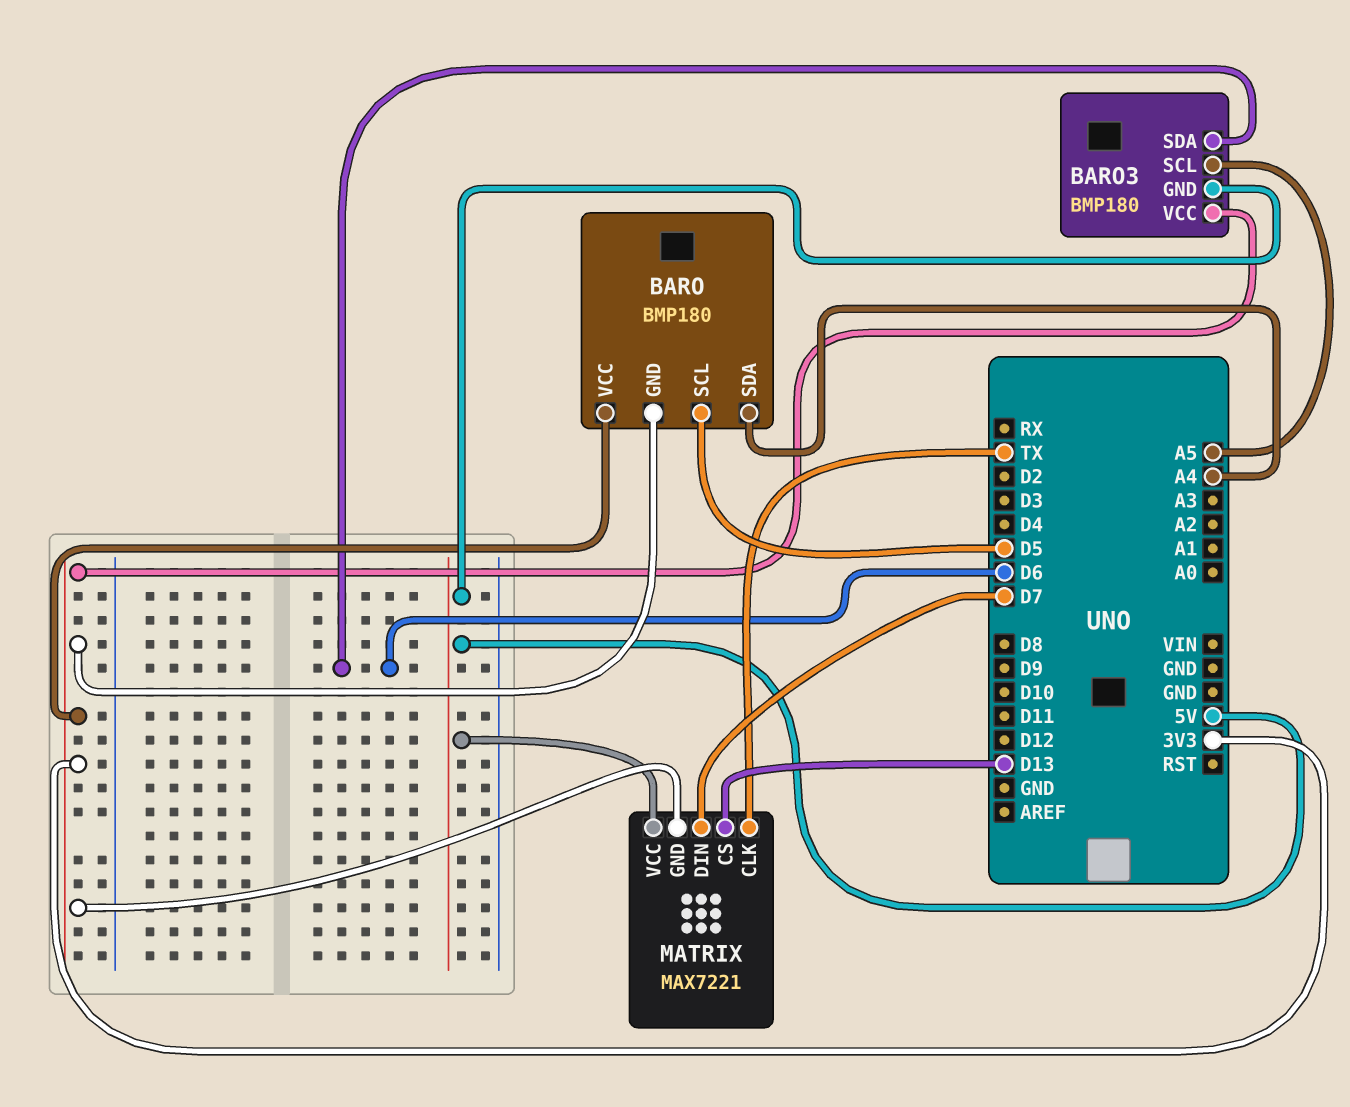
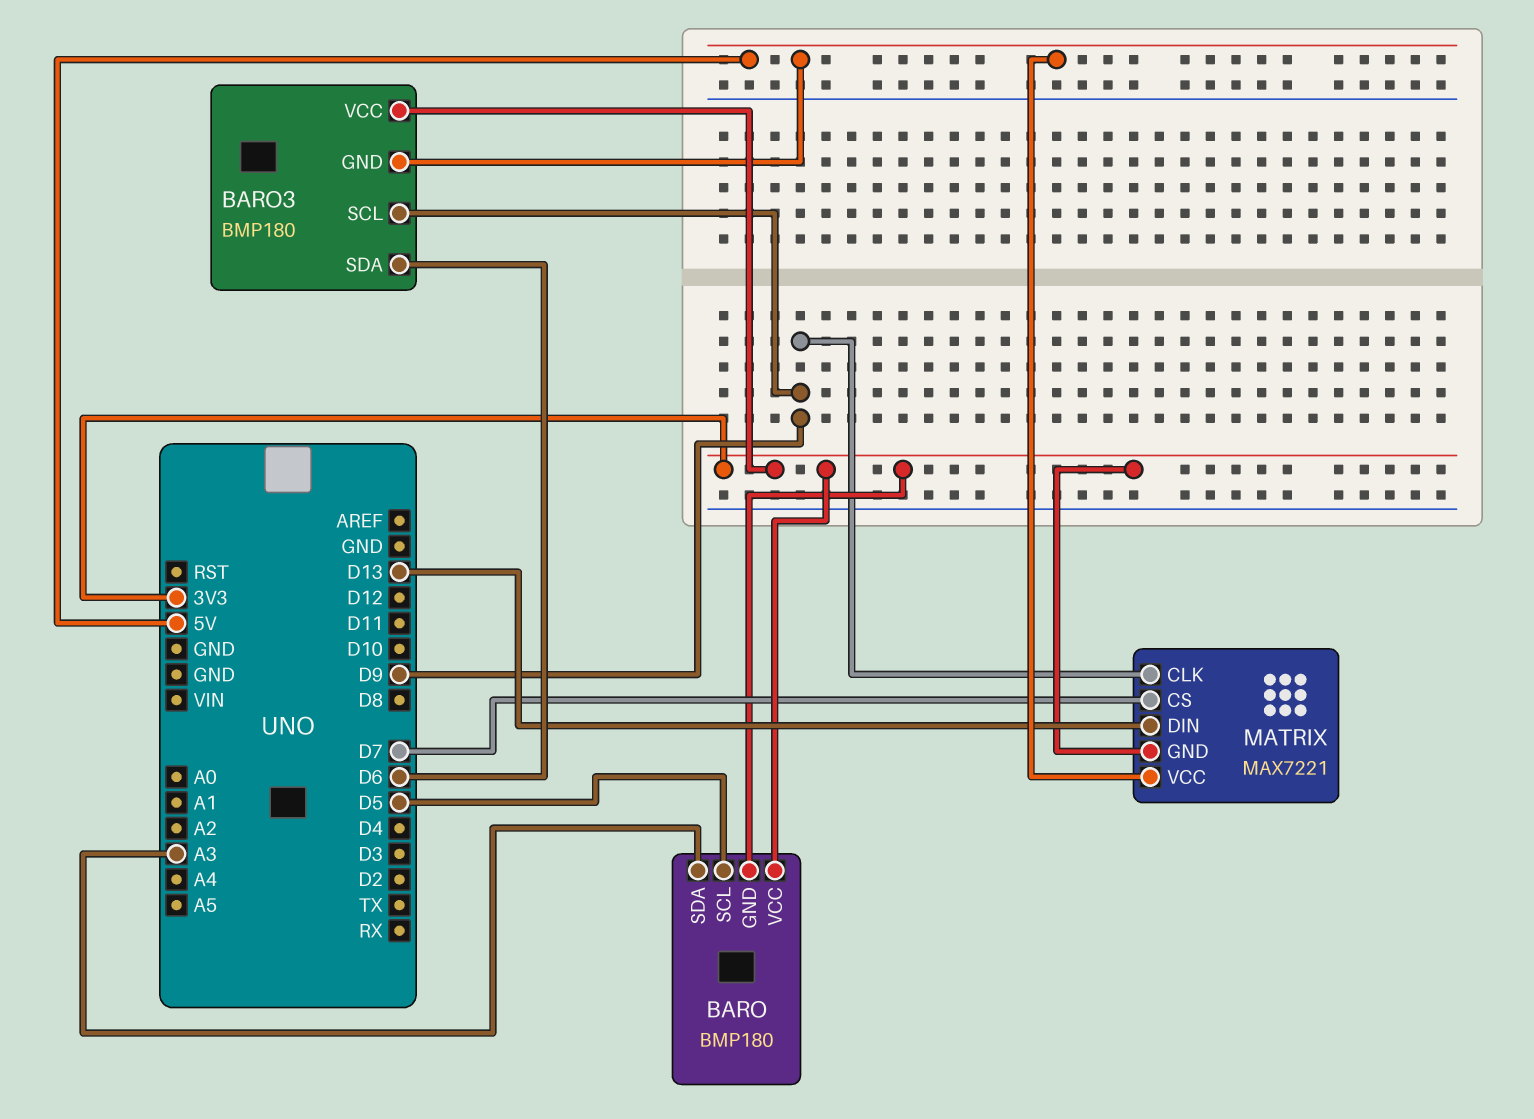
BARO pin SDA: A4 -> A3
BARO3 pin SCL: A5 -> D9
MATRIX pin CLK: TX -> D9
MATRIX pin CS: D13 -> D7
MATRIX pin DIN: D7 -> D13

